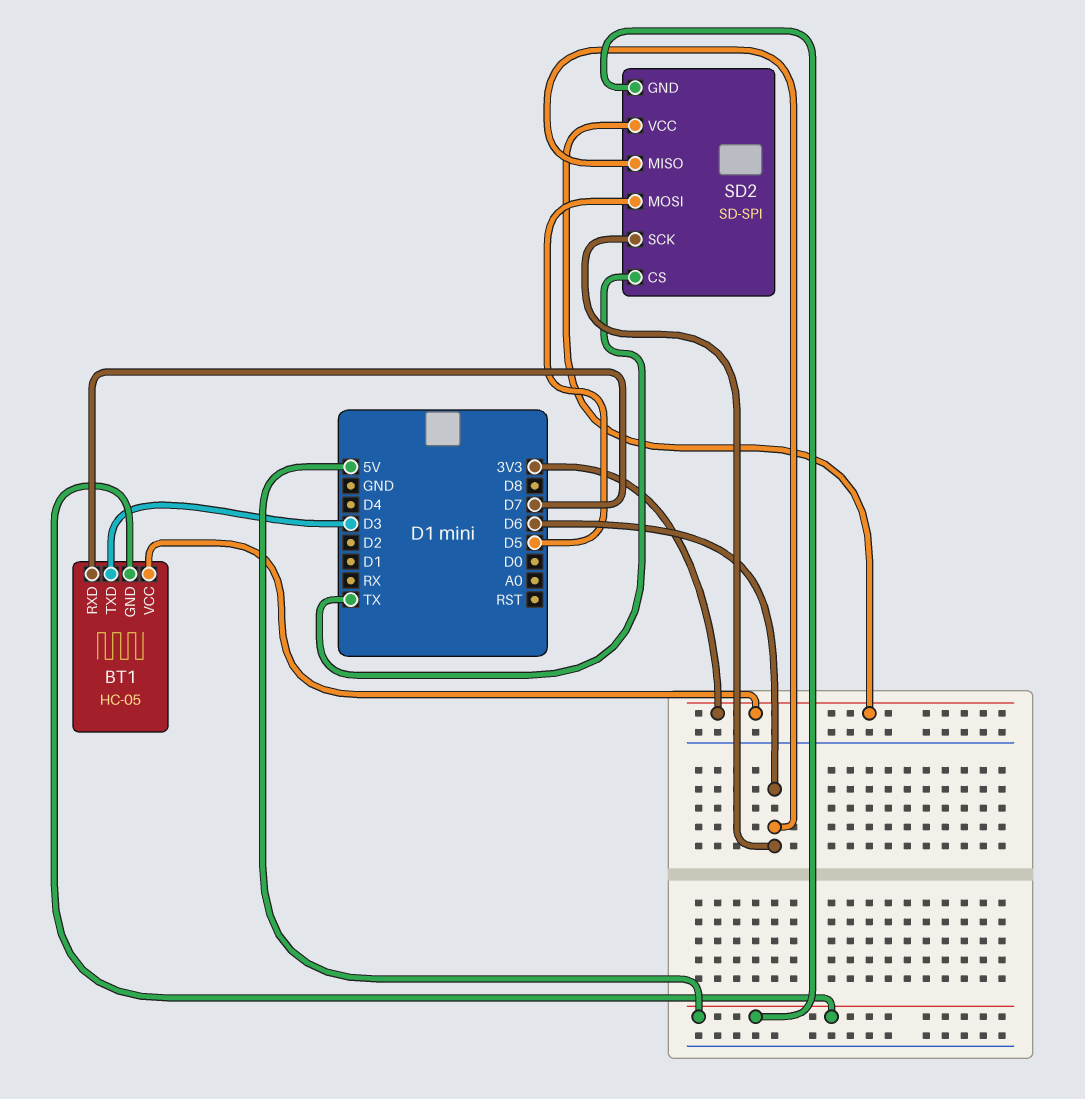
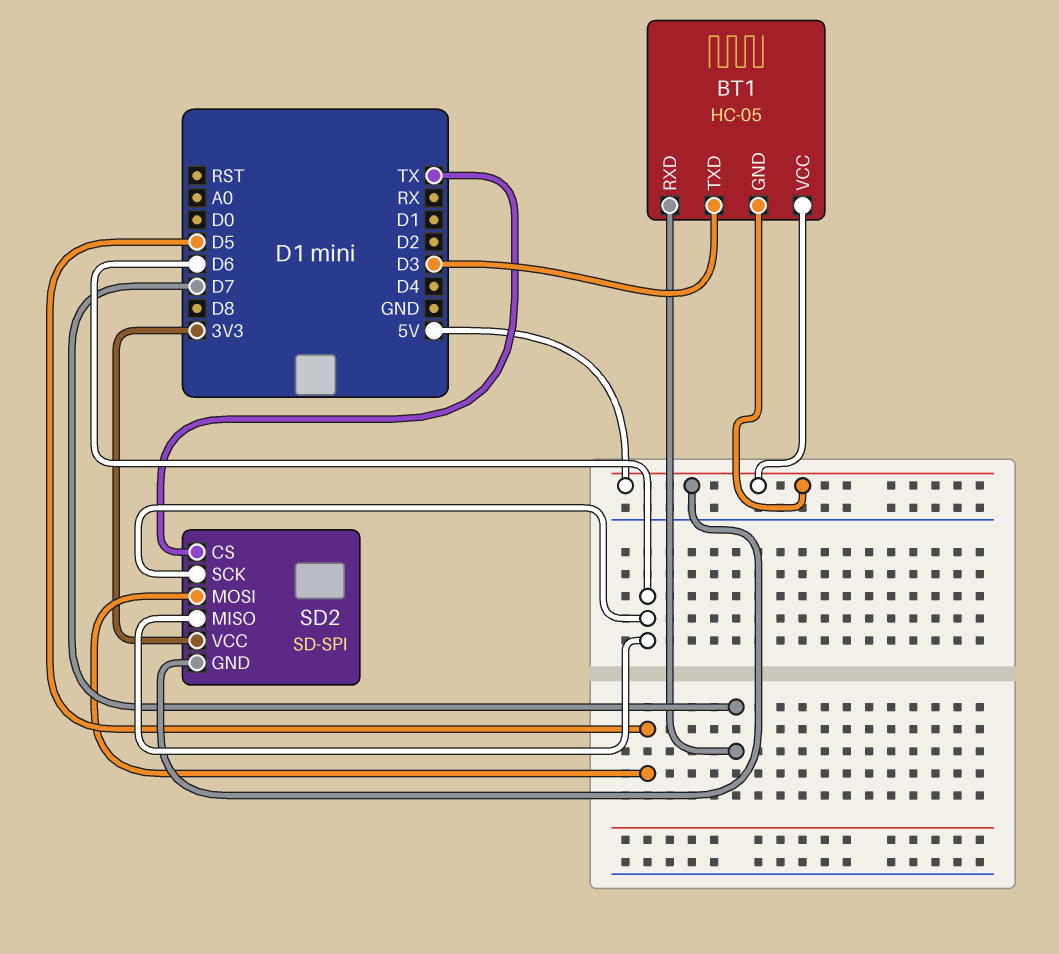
BT1 pin VCC: 3V3 -> 5V

